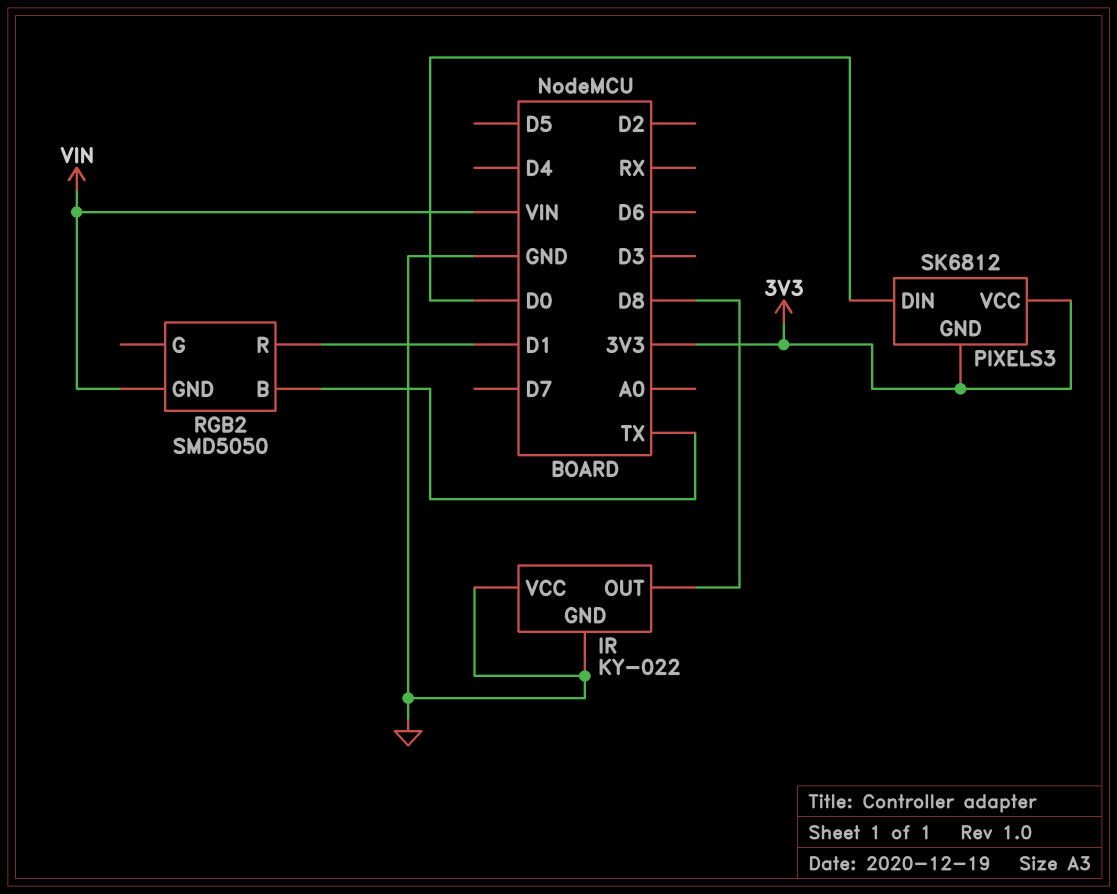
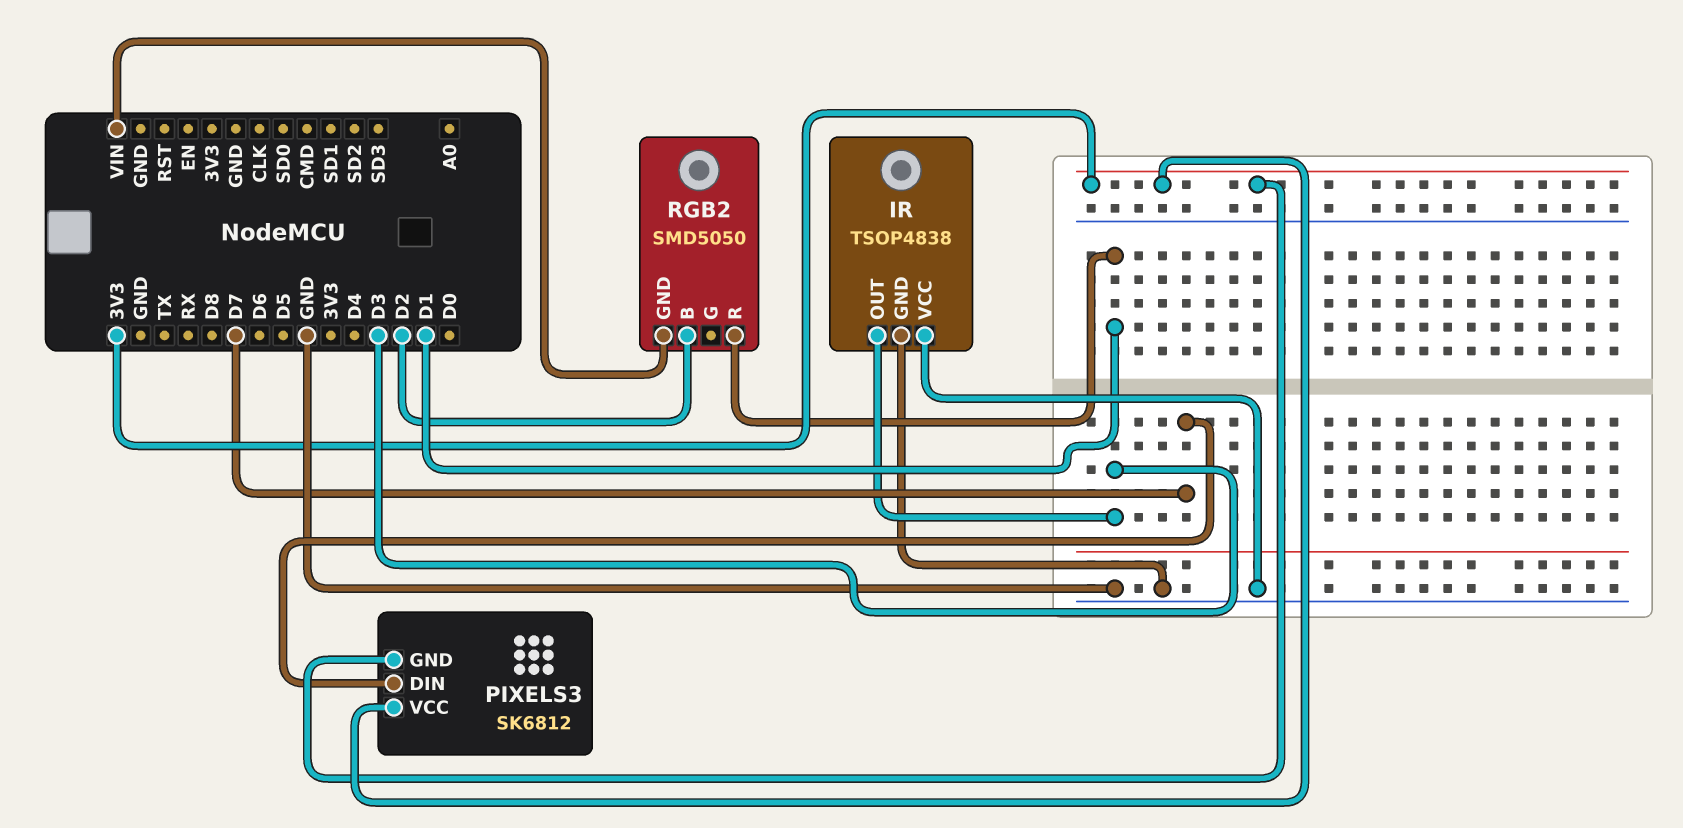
IR: KY-022 -> TSOP4838
IR pin OUT: D8 -> D3
PIXELS3 pin DIN: D0 -> D7
RGB2 pin B: TX -> D2

